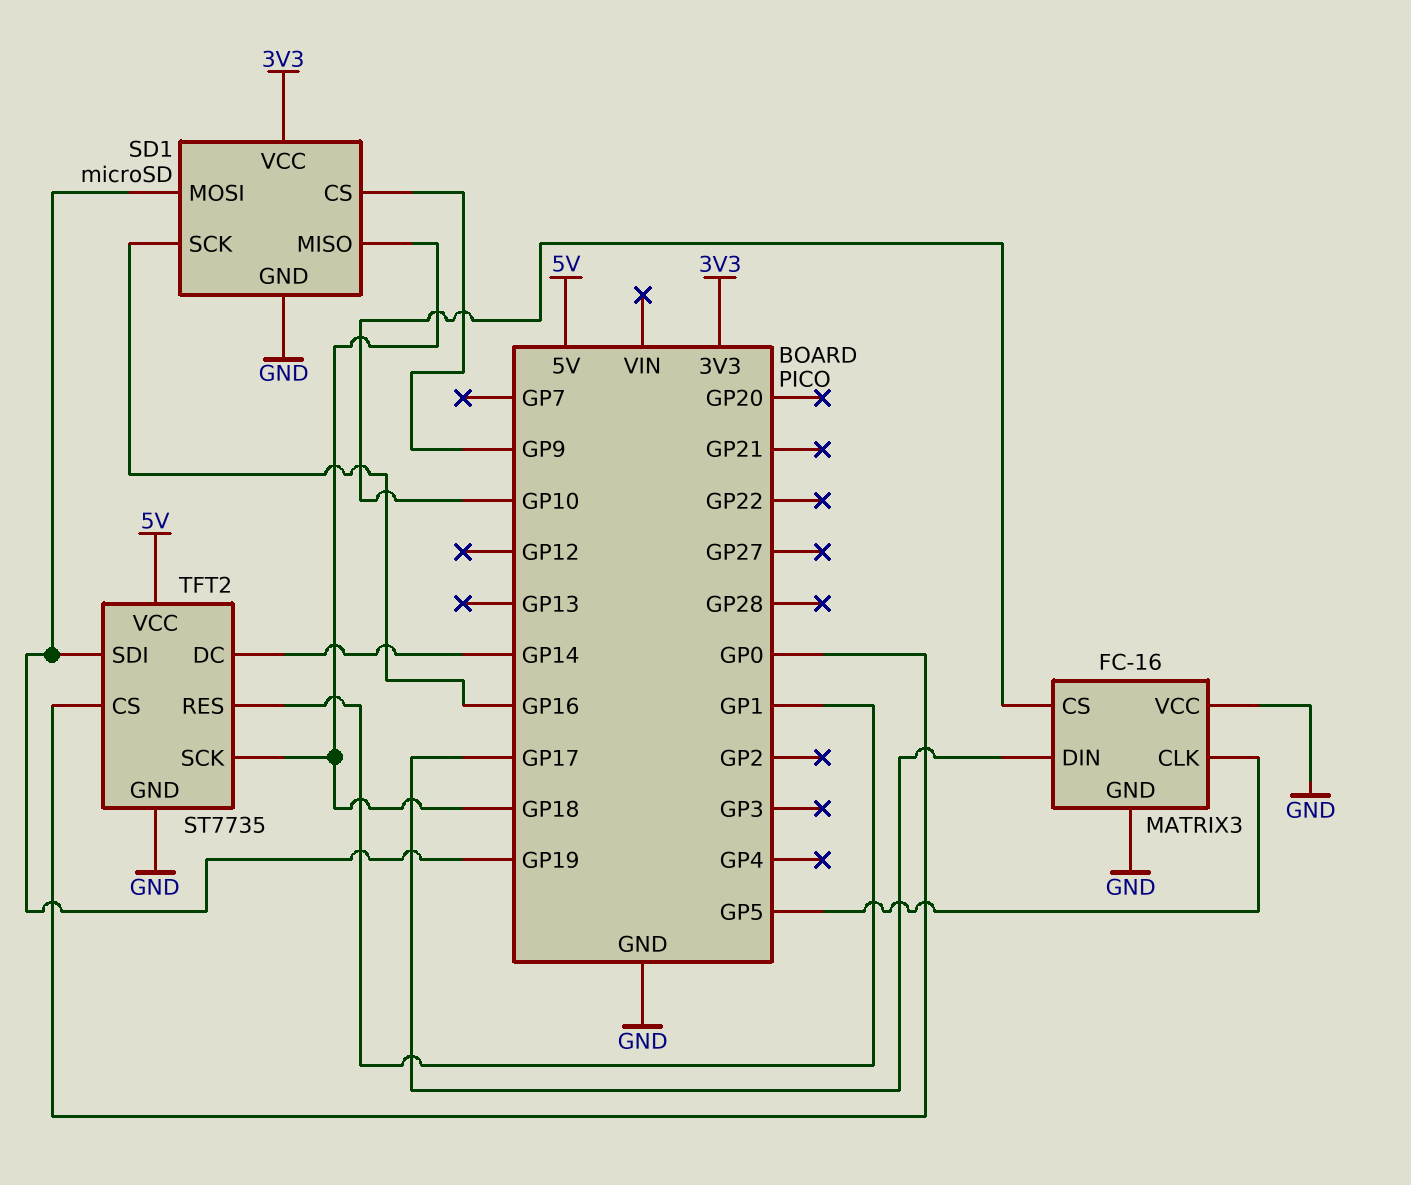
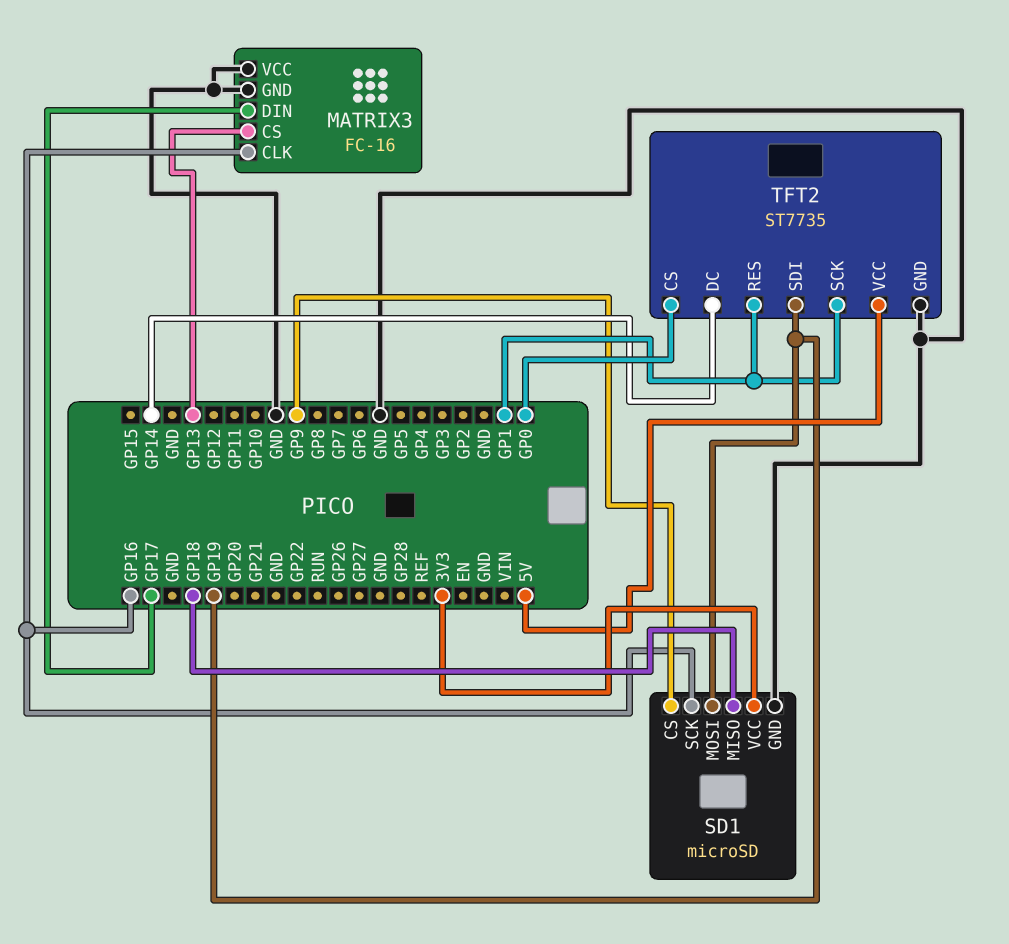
MATRIX3 pin CLK: GP5 -> GP16
MATRIX3 pin CS: GP10 -> GP13
TFT2 pin SCK: GP18 -> GP1

